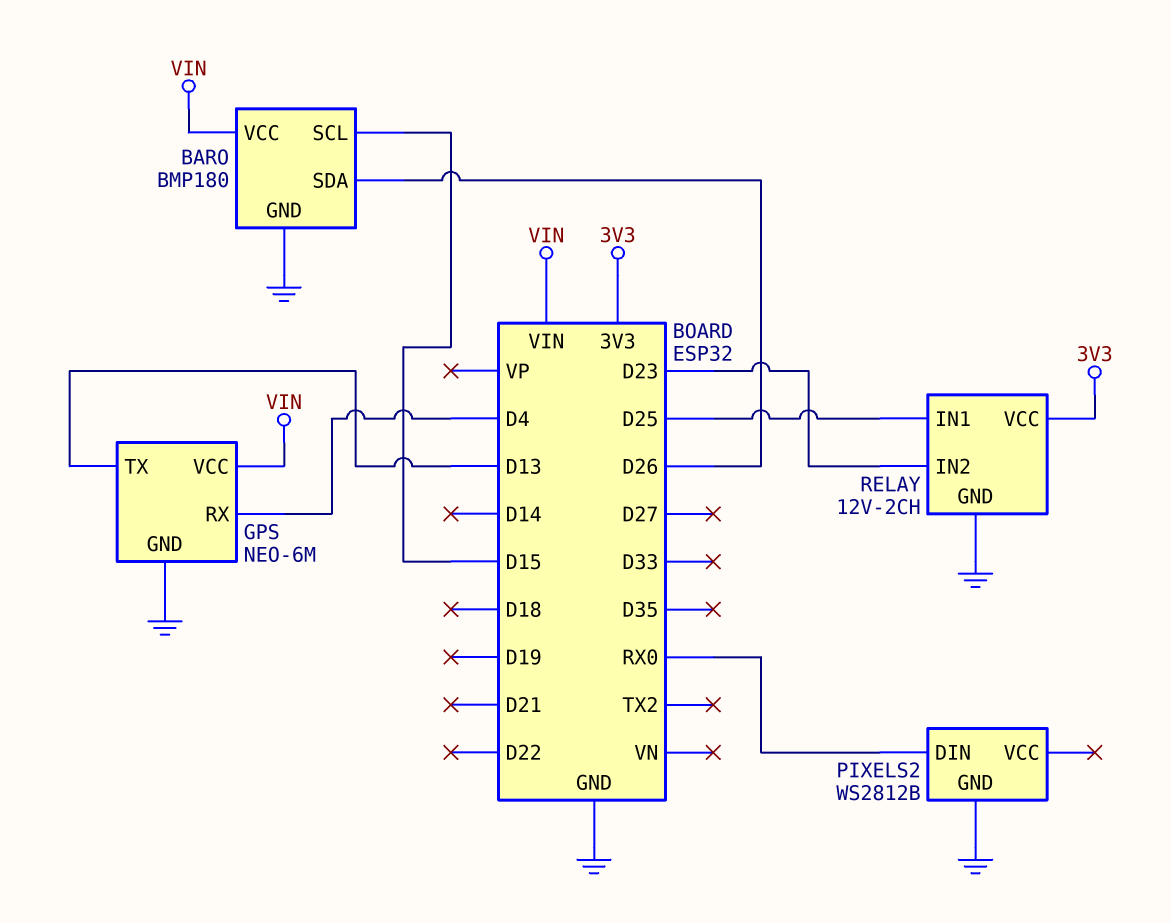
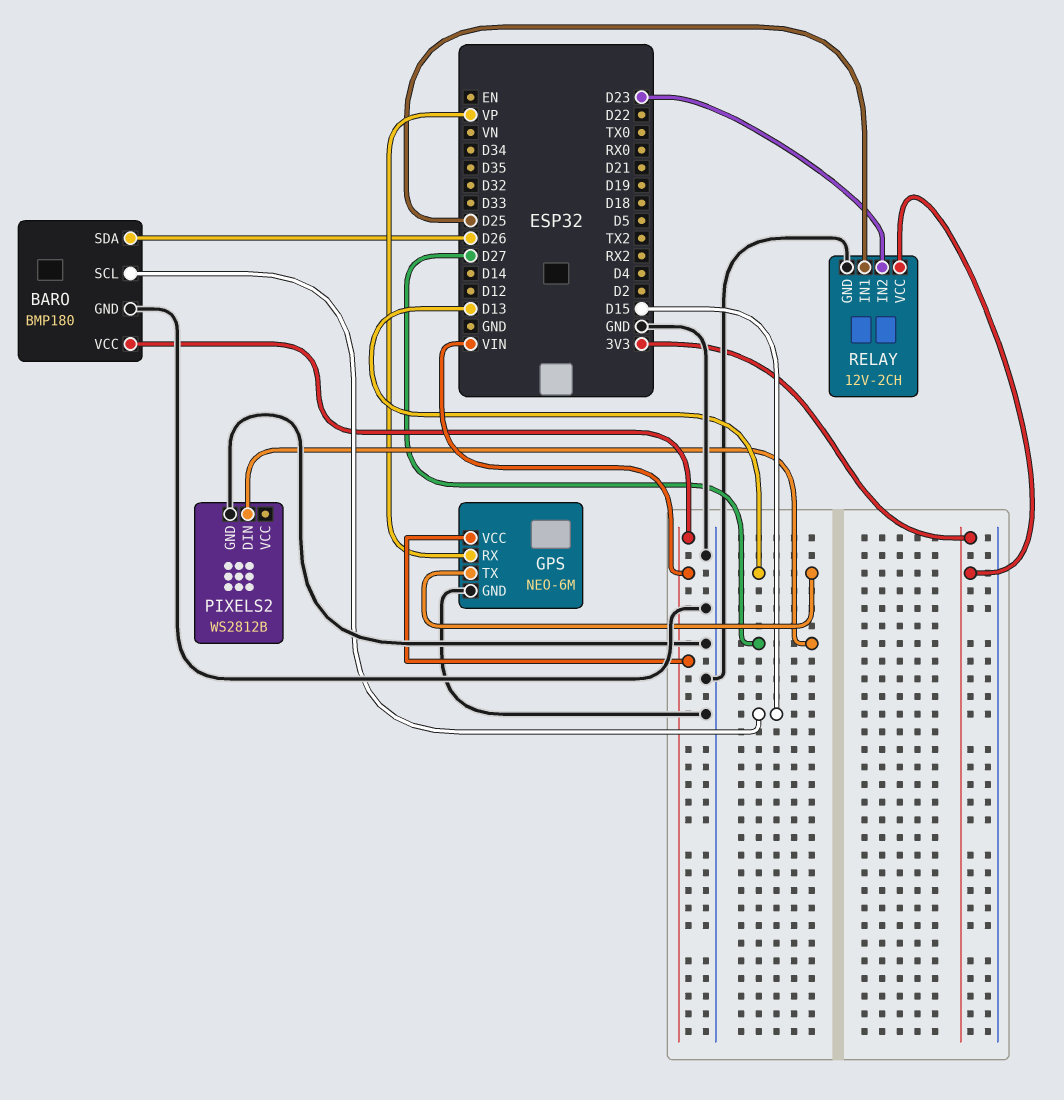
GPS pin RX: D4 -> VP
PIXELS2 pin DIN: RX0 -> D27

